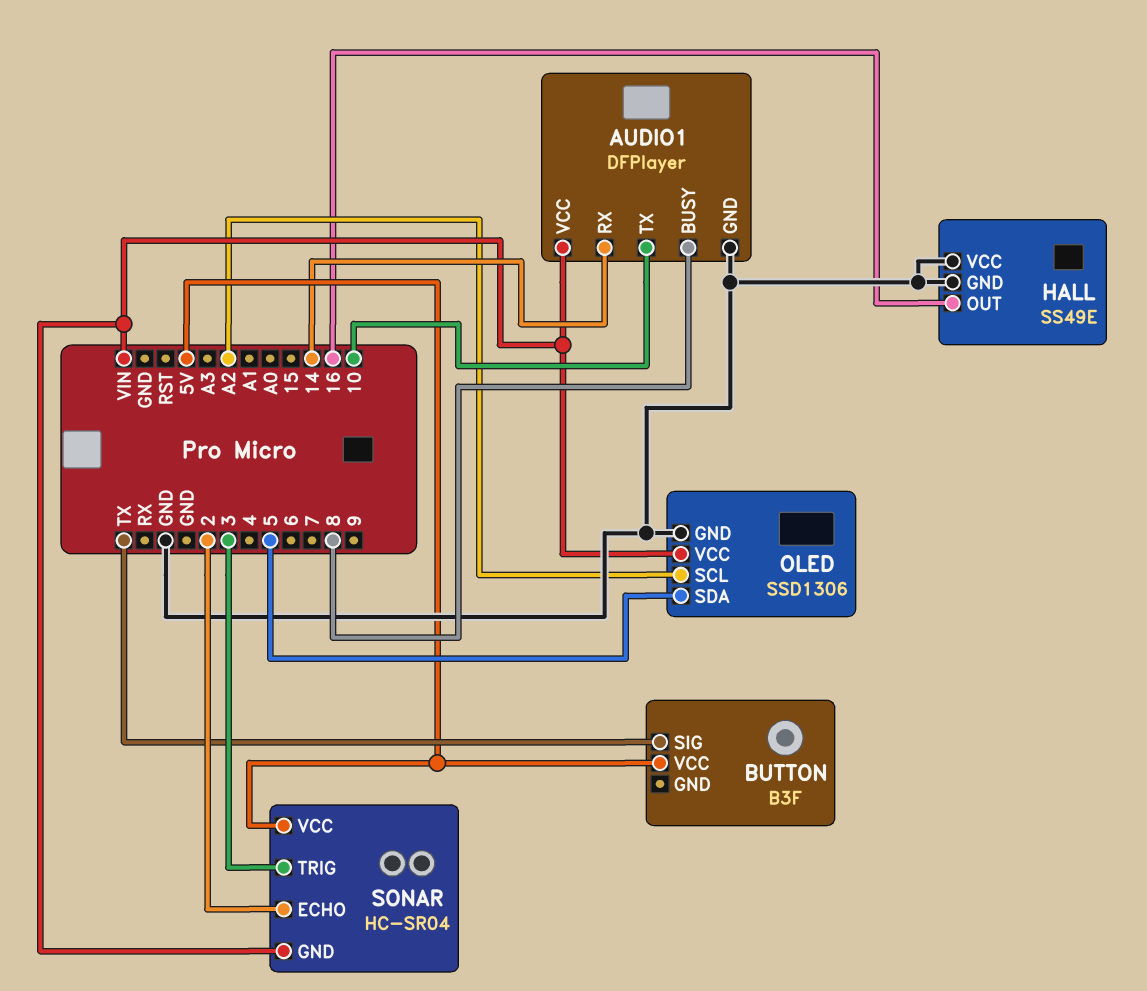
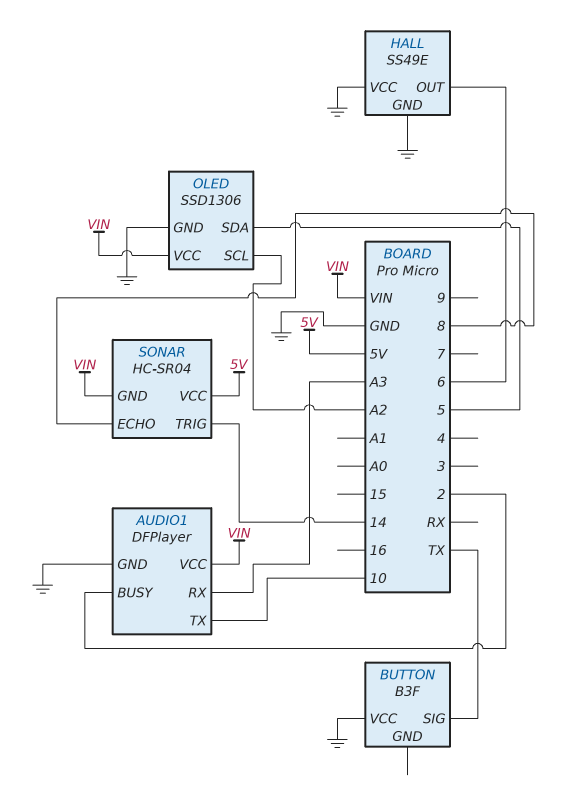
AUDIO1 pin BUSY: 8 -> 2
AUDIO1 pin RX: 14 -> A3
BUTTON pin VCC: 5V -> GND
HALL pin OUT: 16 -> 6
SONAR pin ECHO: 2 -> 8
SONAR pin TRIG: 3 -> 14

